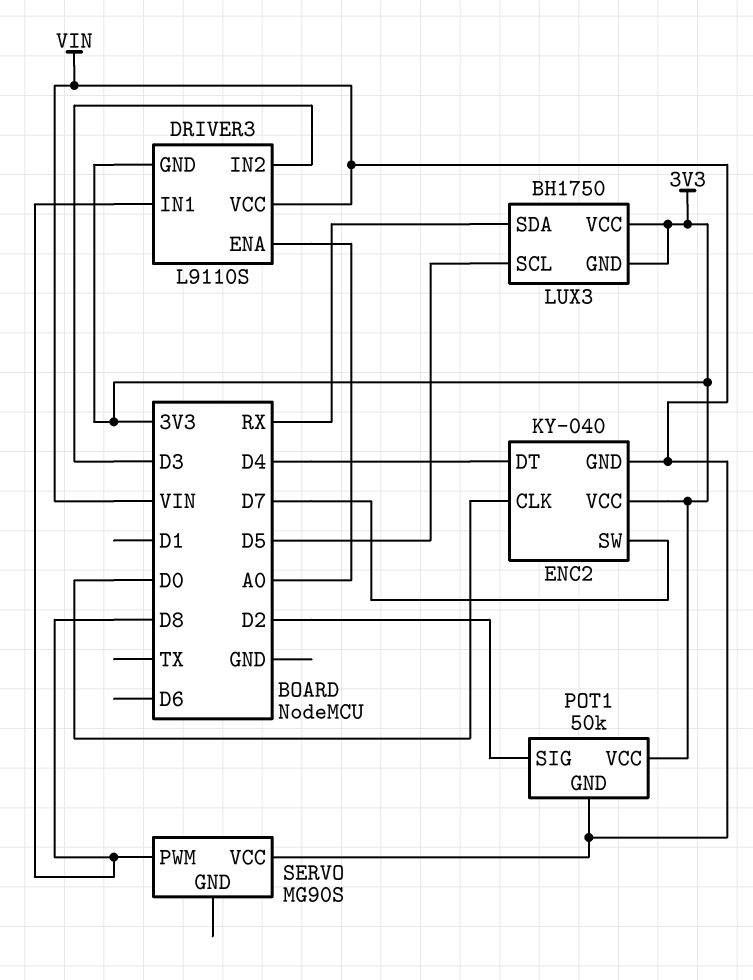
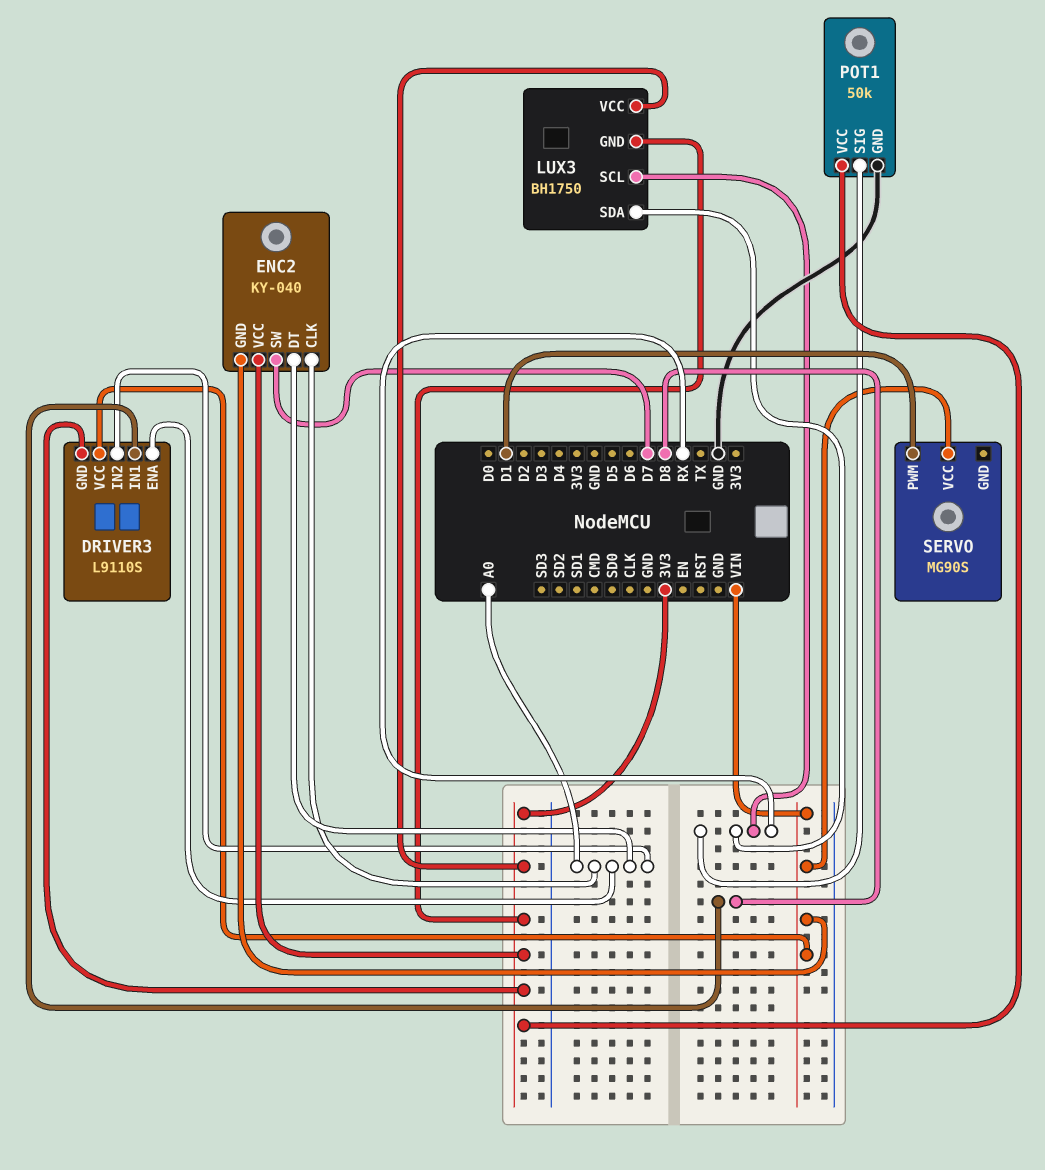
DRIVER3 pin IN2: D3 -> A0
ENC2 pin CLK: D0 -> A0
ENC2 pin DT: D4 -> A0
LUX3 pin SCL: D5 -> RX
POT1 pin GND: VIN -> GND
POT1 pin SIG: D2 -> RX
SERVO pin PWM: D8 -> D1

